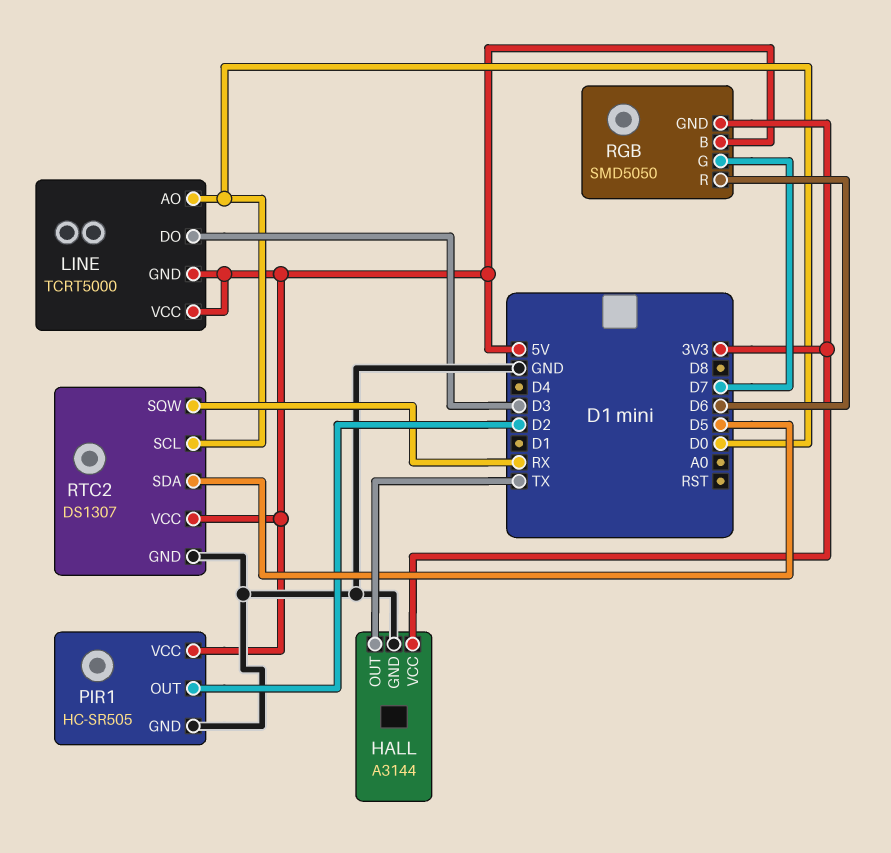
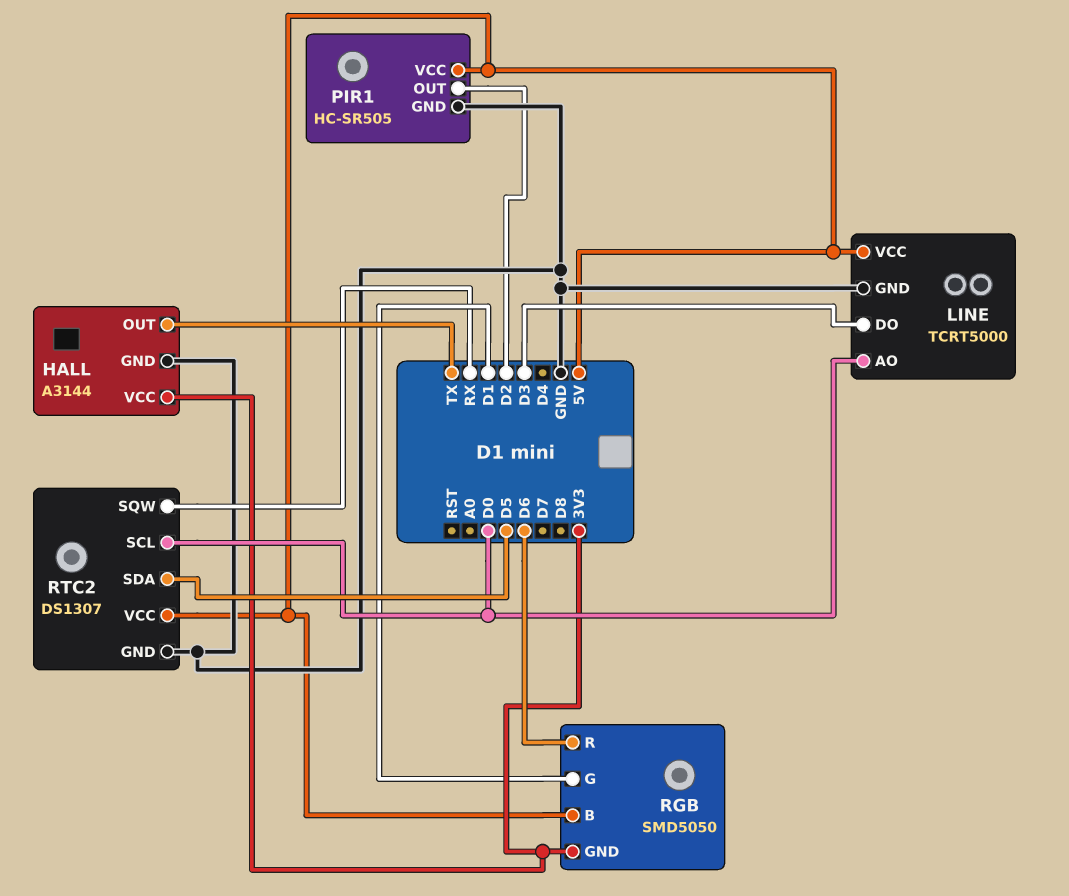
LINE pin GND: 5V -> GND
RGB pin G: D7 -> D1

